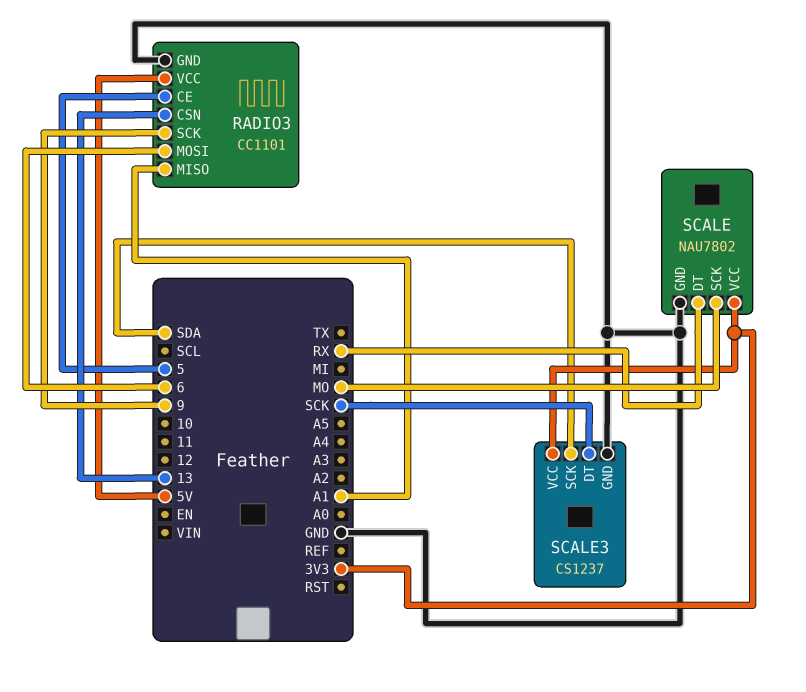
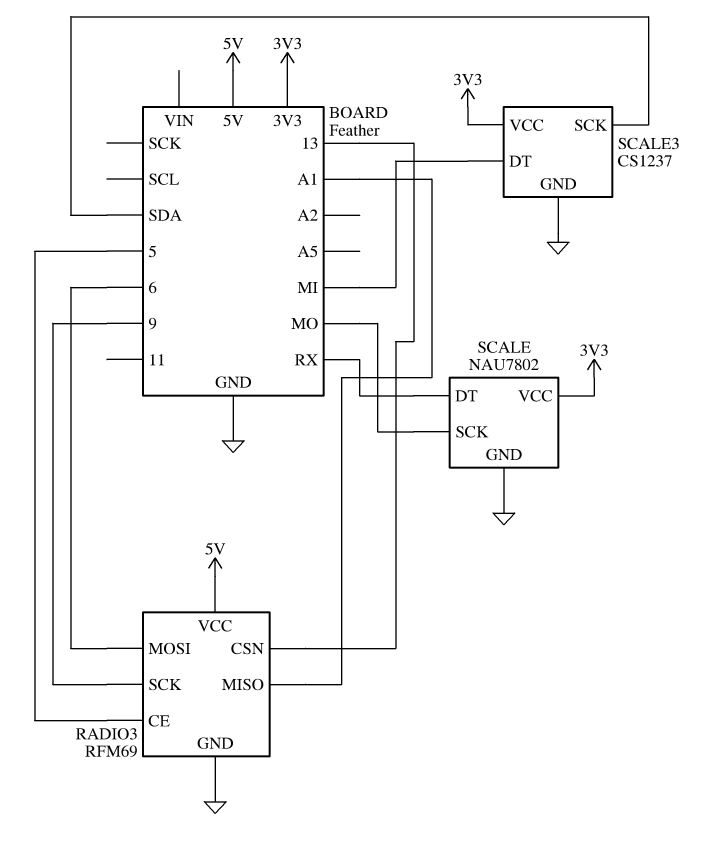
RADIO3: CC1101 -> RFM69
SCALE3 pin DT: SCK -> MI

